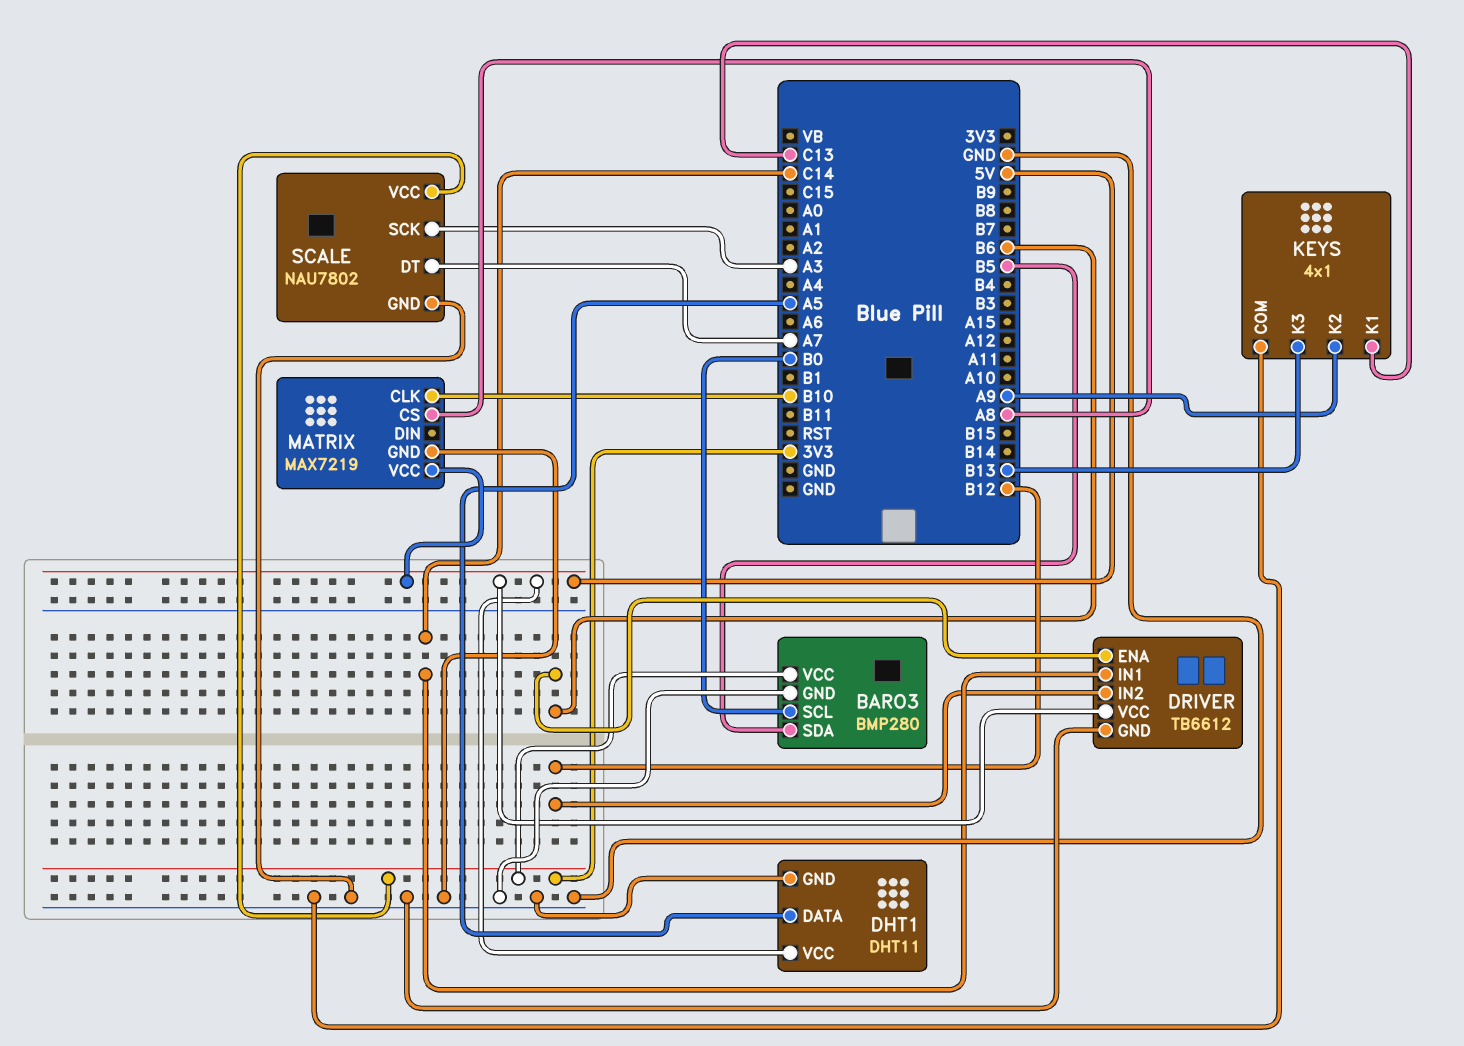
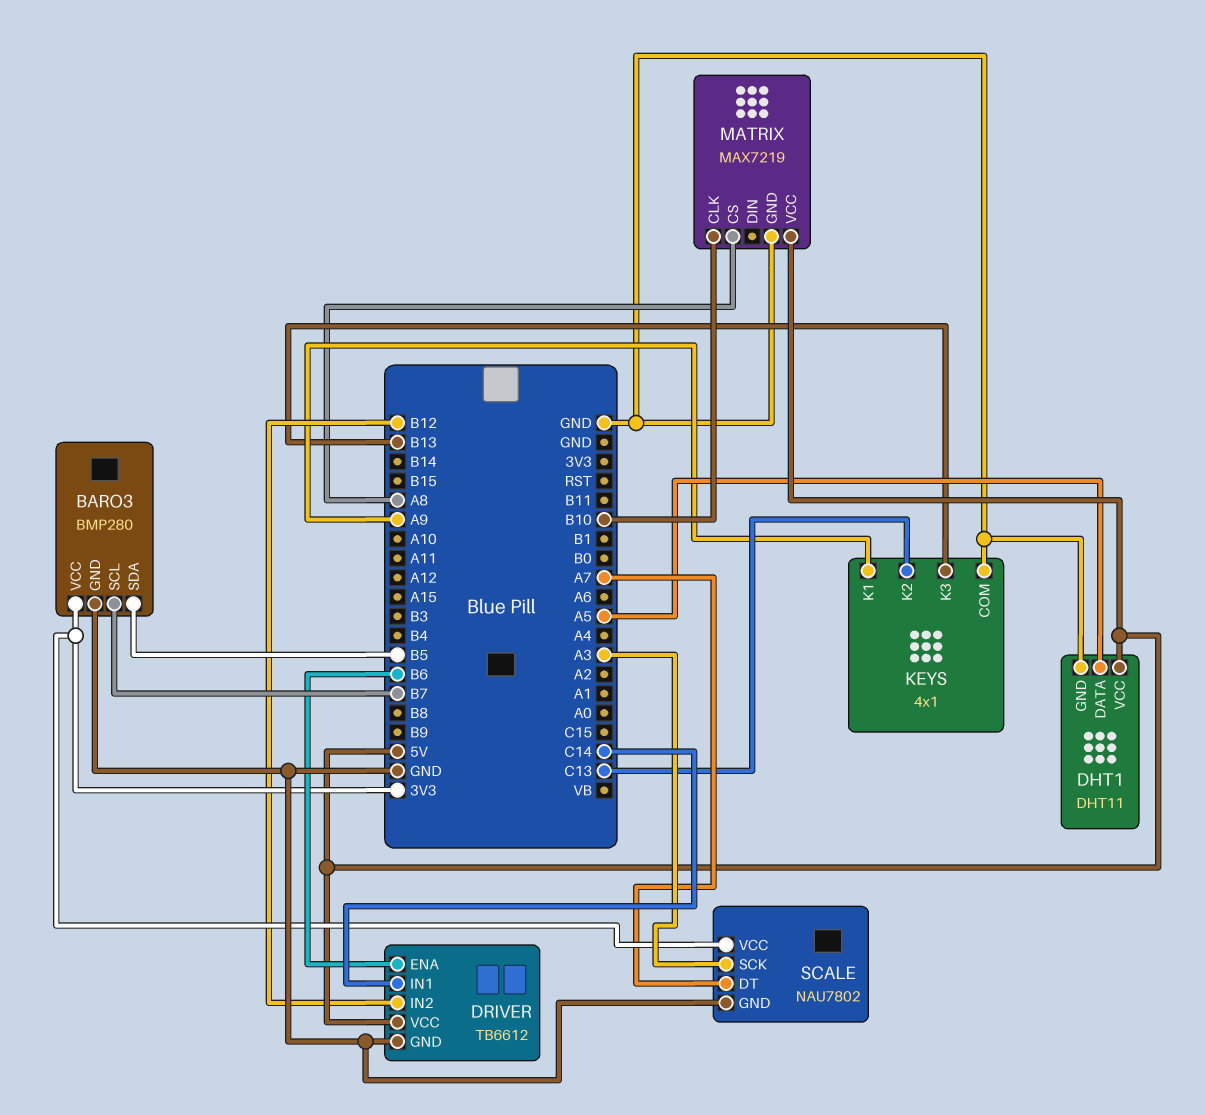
BARO3 pin SCL: B0 -> B7
KEYS pin K1: C13 -> A9
KEYS pin K2: A9 -> C13

